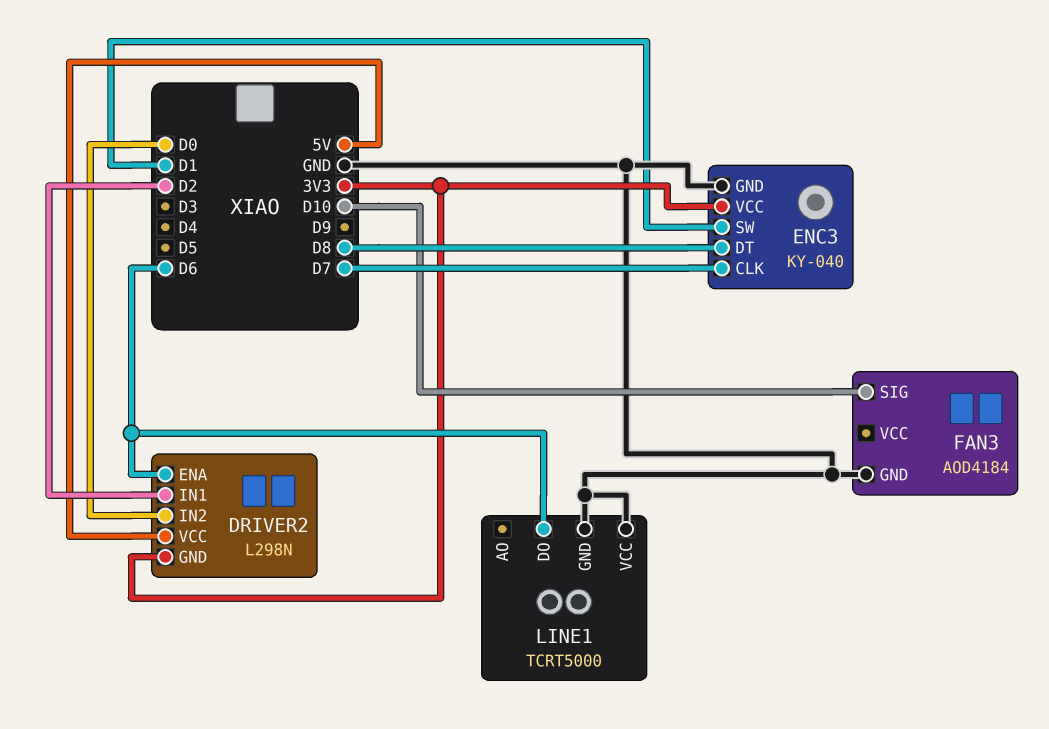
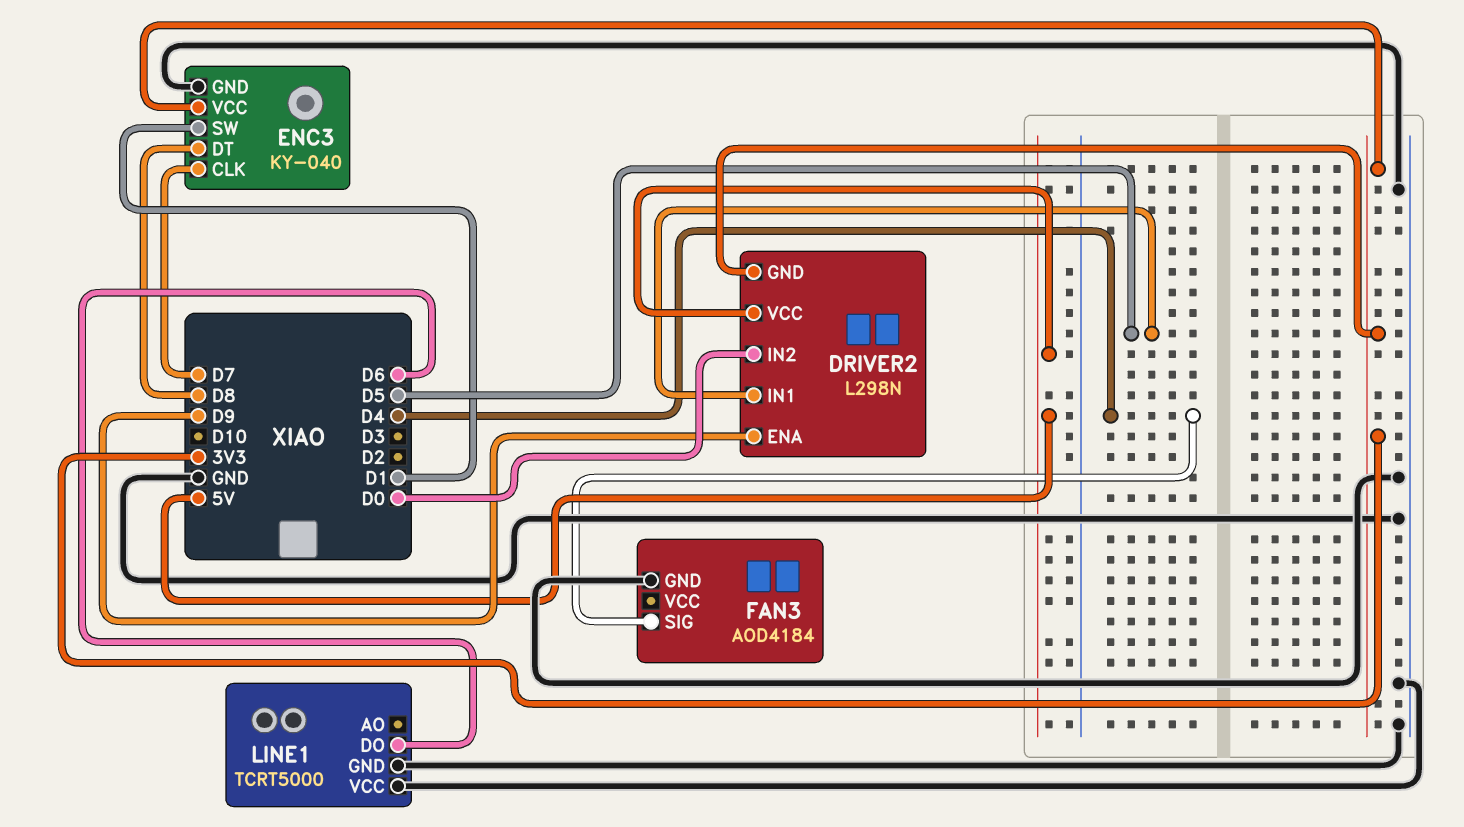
DRIVER2 pin ENA: D6 -> D9
DRIVER2 pin IN1: D2 -> D5
FAN3 pin SIG: D10 -> D4

